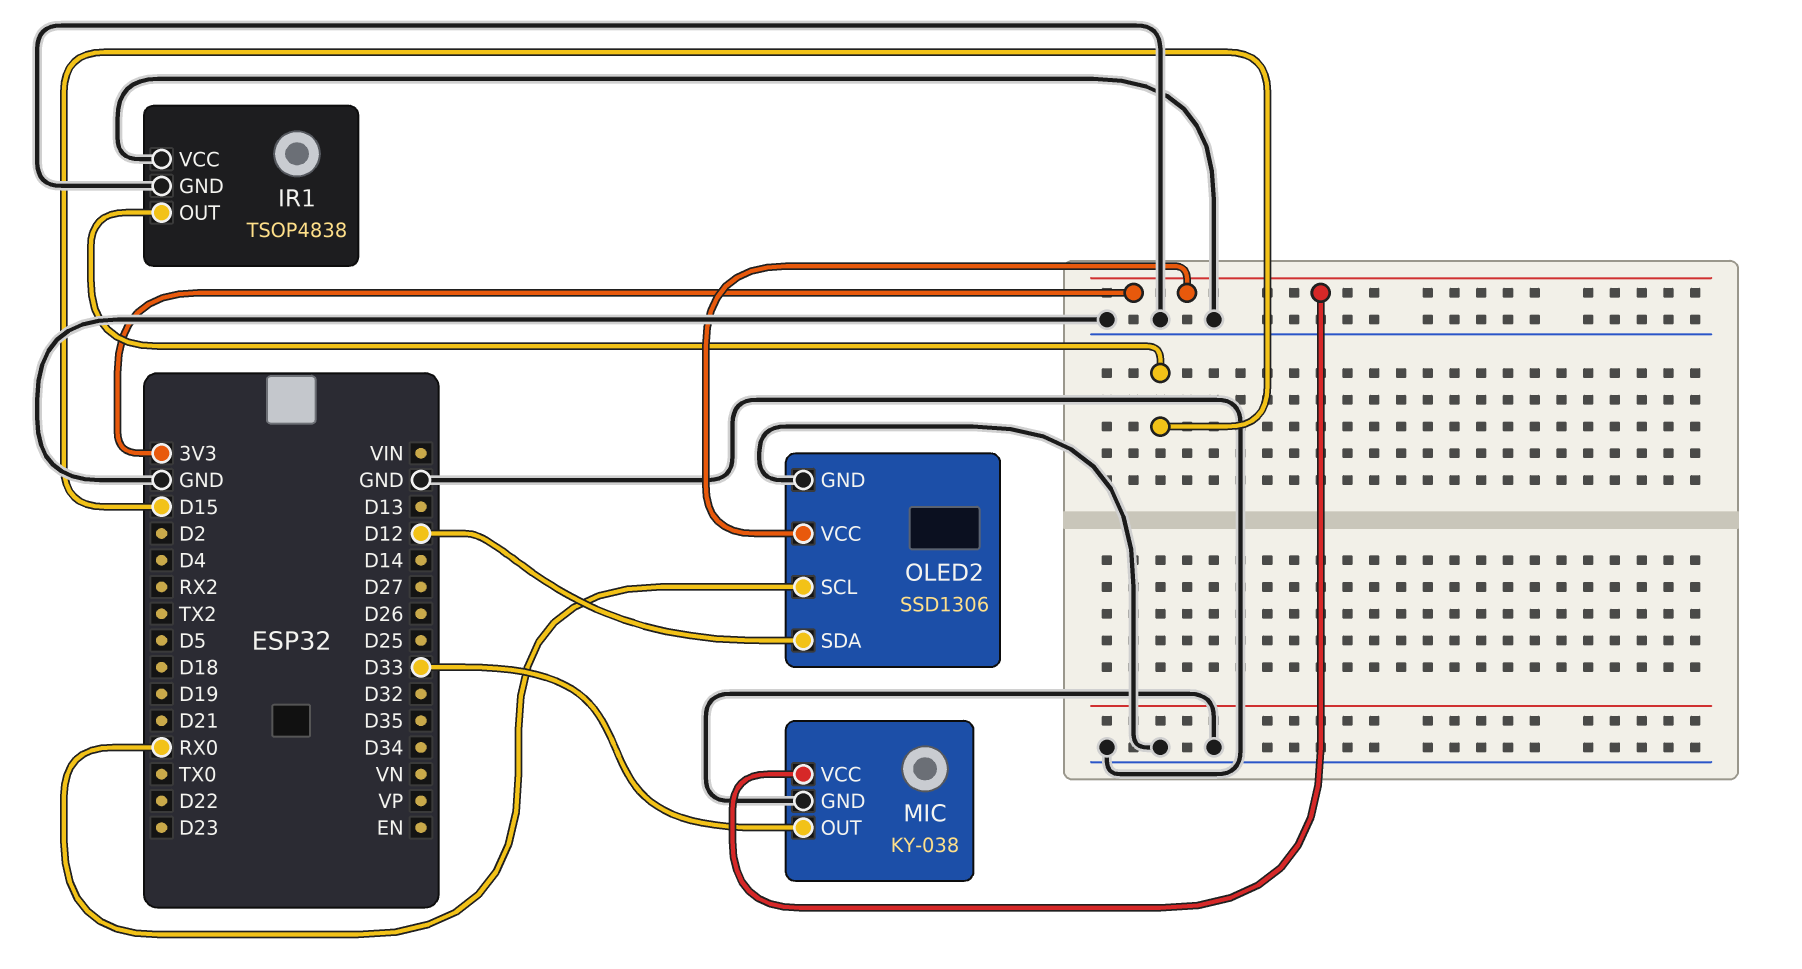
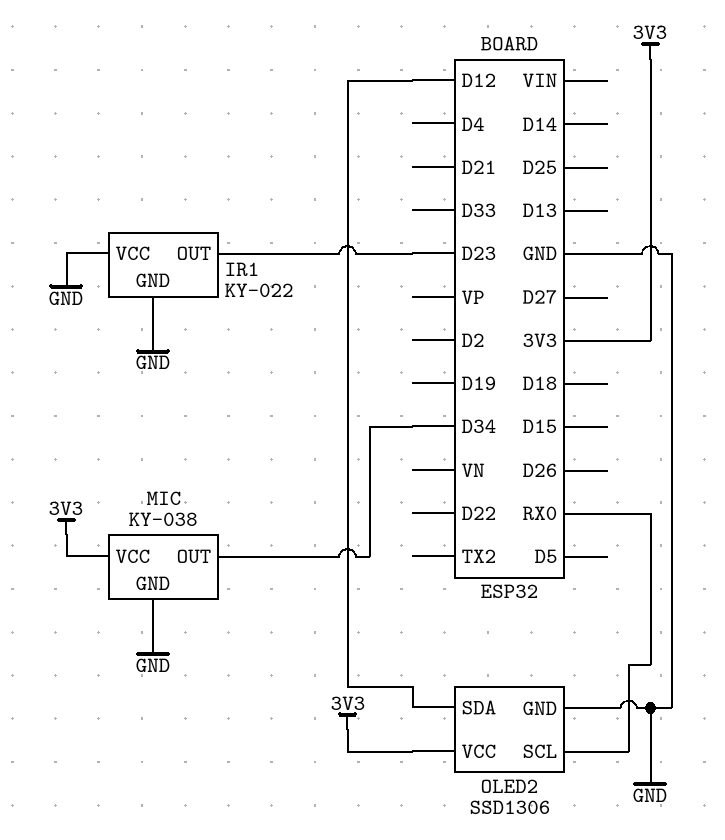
IR1: TSOP4838 -> KY-022
IR1 pin OUT: D15 -> D23
MIC pin OUT: D33 -> D34

